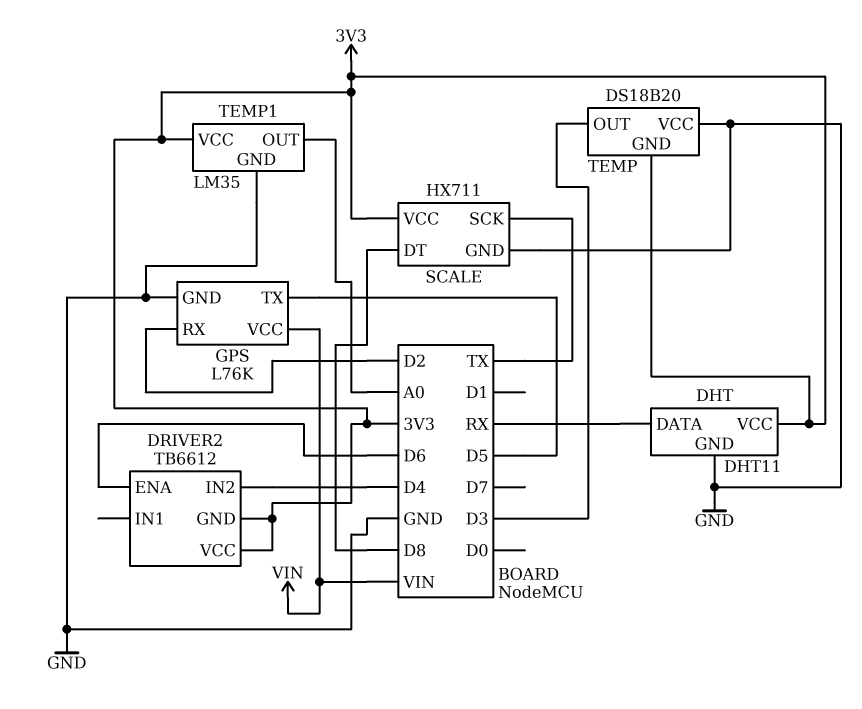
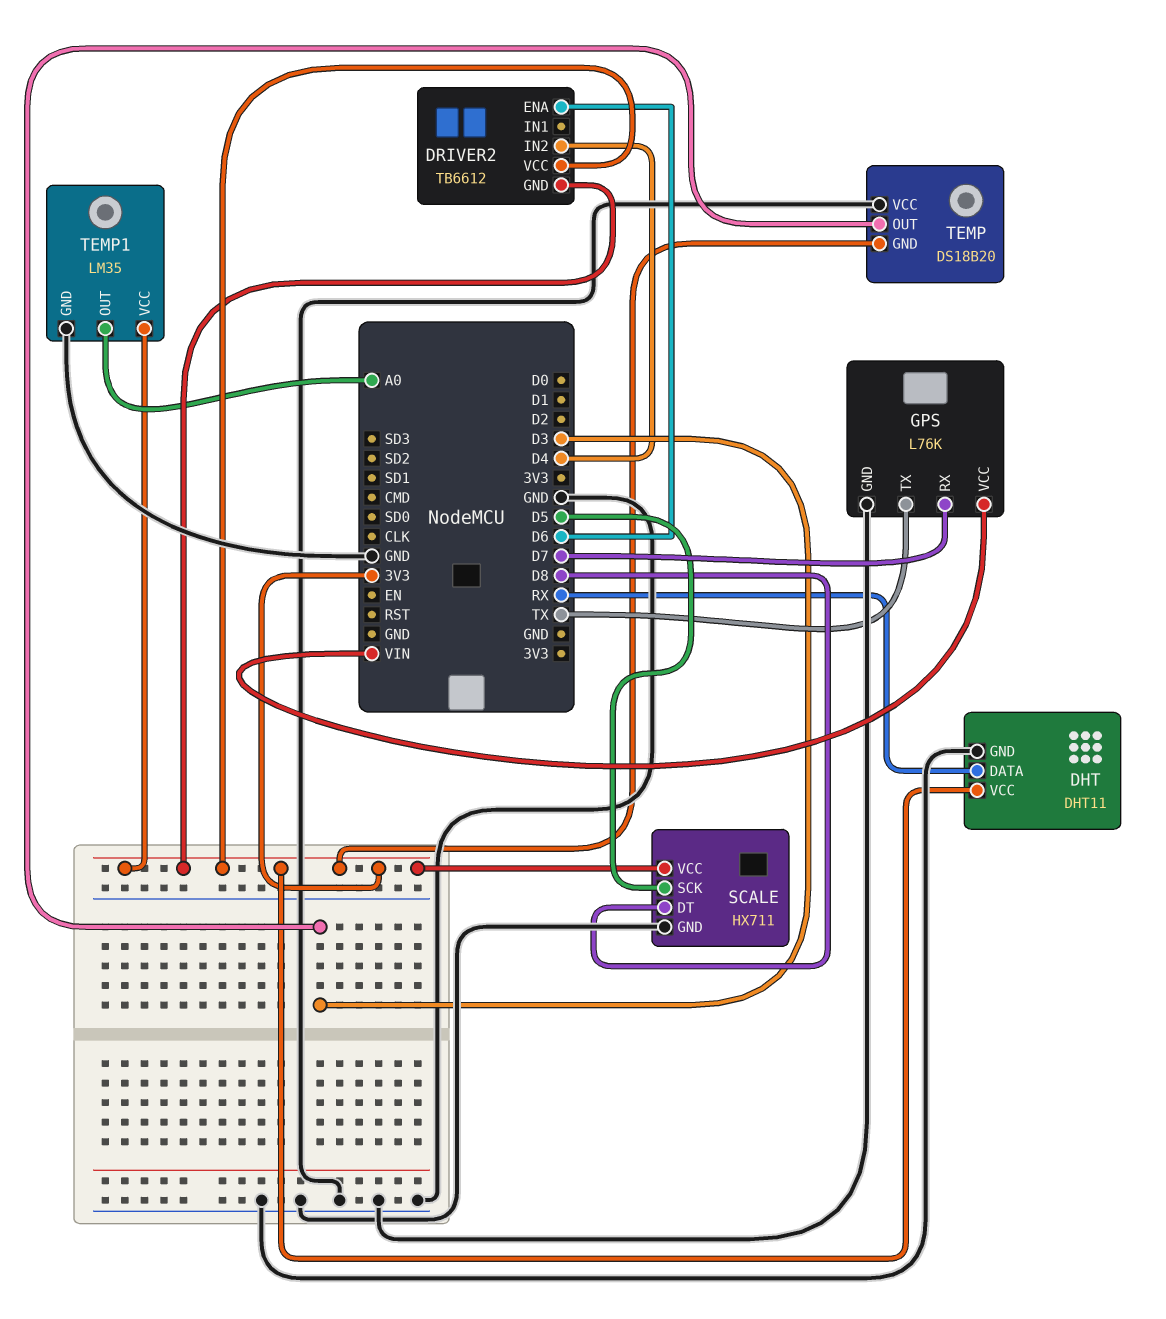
GPS pin RX: D2 -> D7
GPS pin TX: D5 -> TX
SCALE pin SCK: TX -> D5

